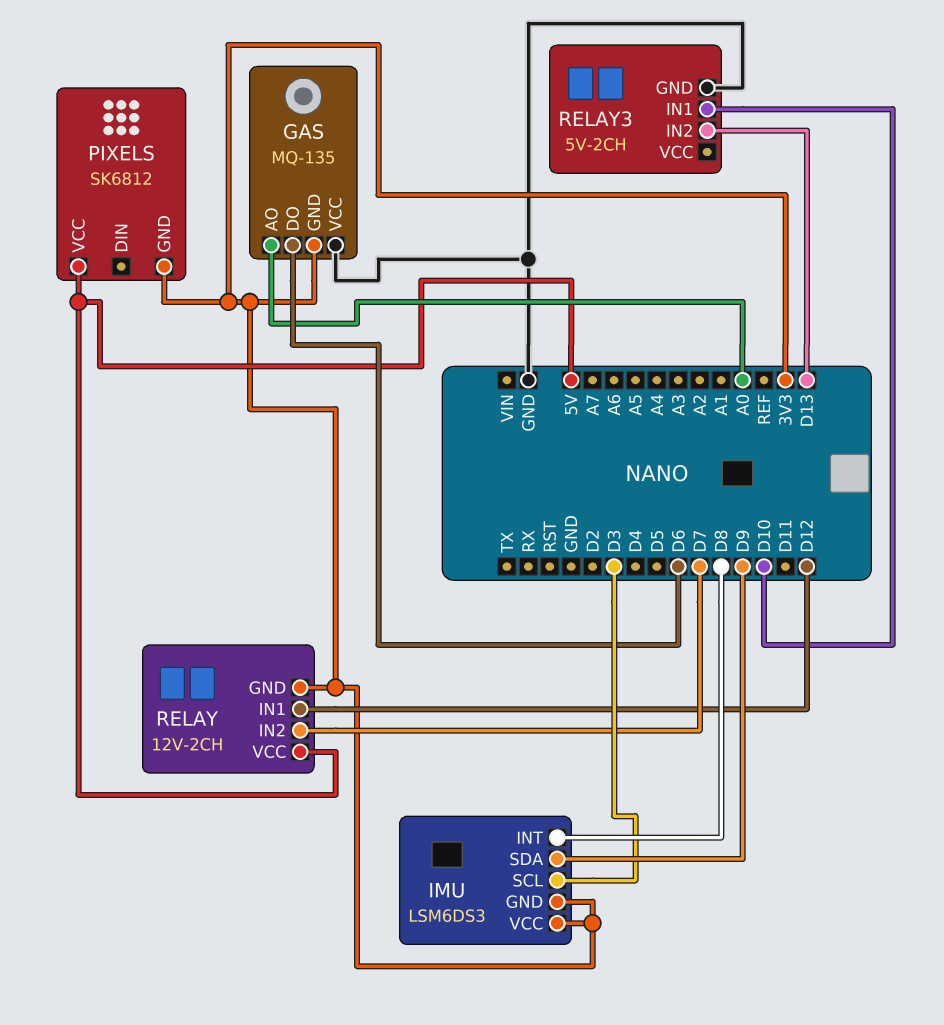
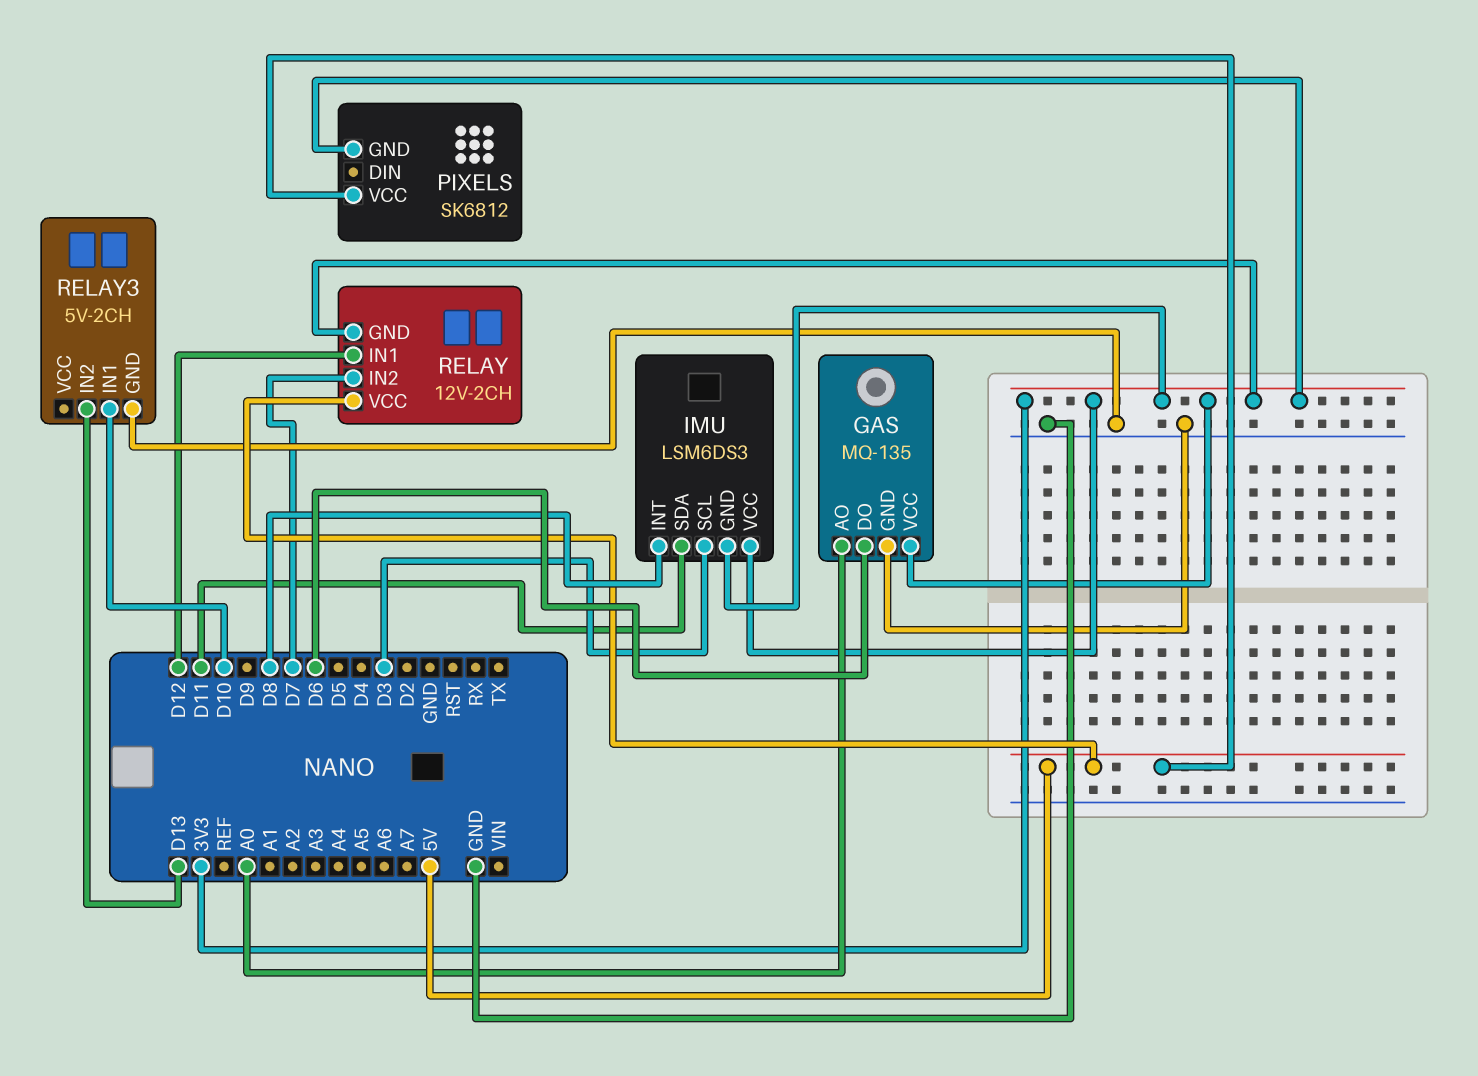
GAS pin GND: 3V3 -> GND
GAS pin VCC: GND -> 3V3
IMU pin SDA: D9 -> D11

